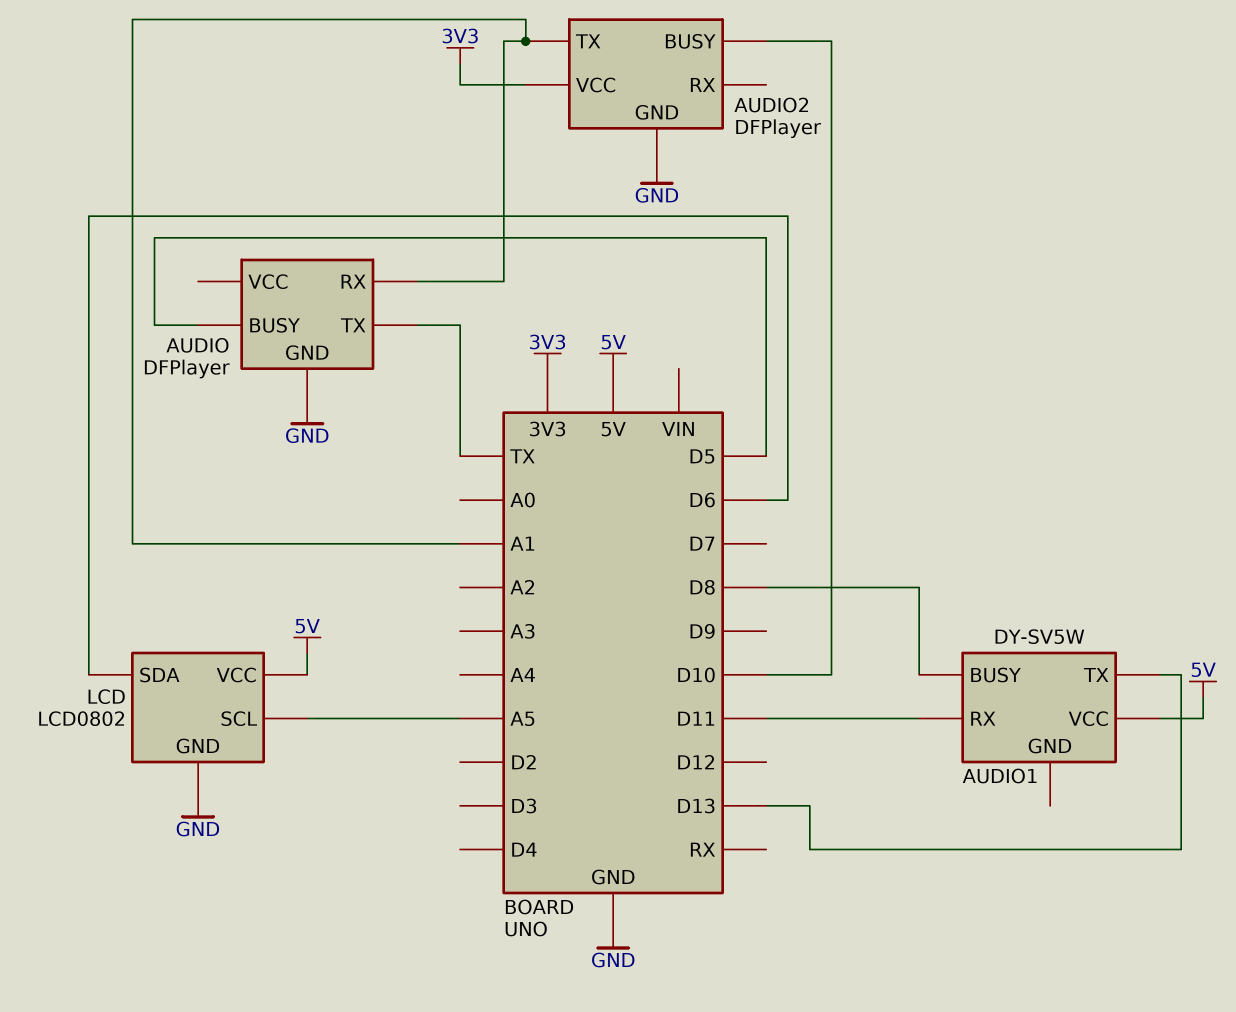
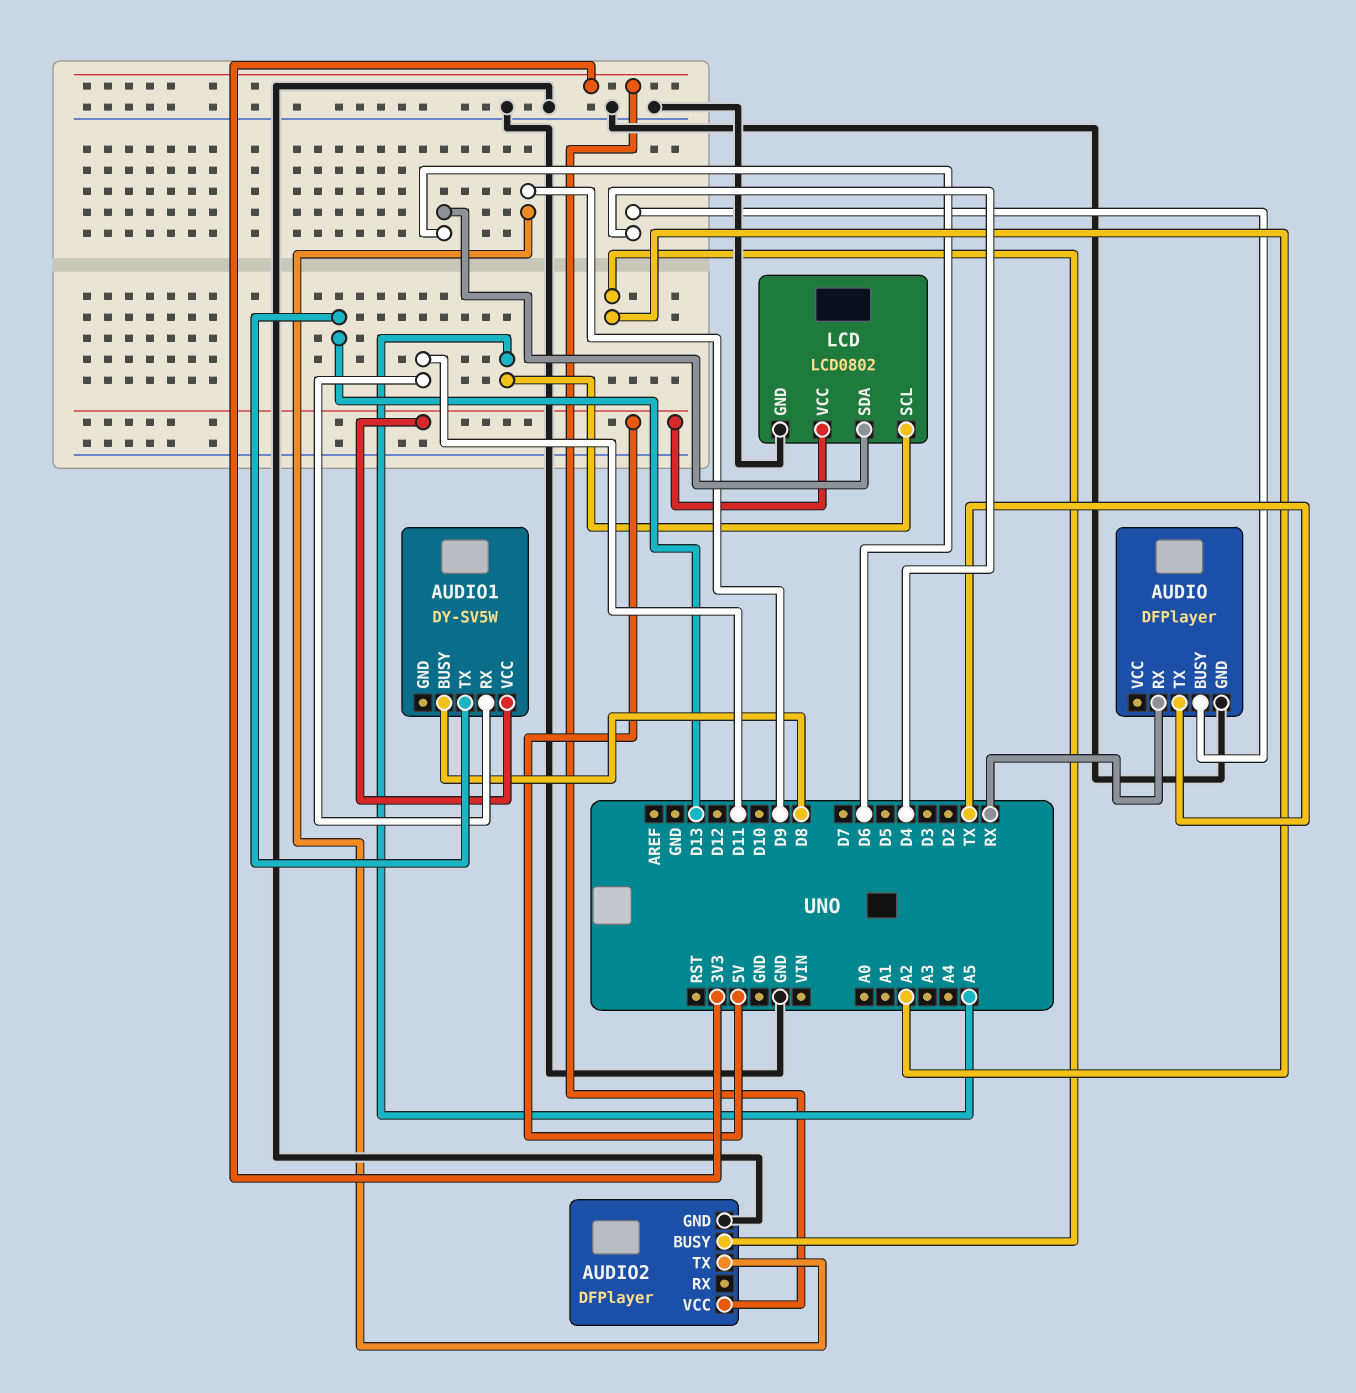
AUDIO pin BUSY: D5 -> D4
AUDIO pin RX: A1 -> RX
AUDIO2 pin BUSY: D10 -> A2
AUDIO2 pin TX: A1 -> D9

